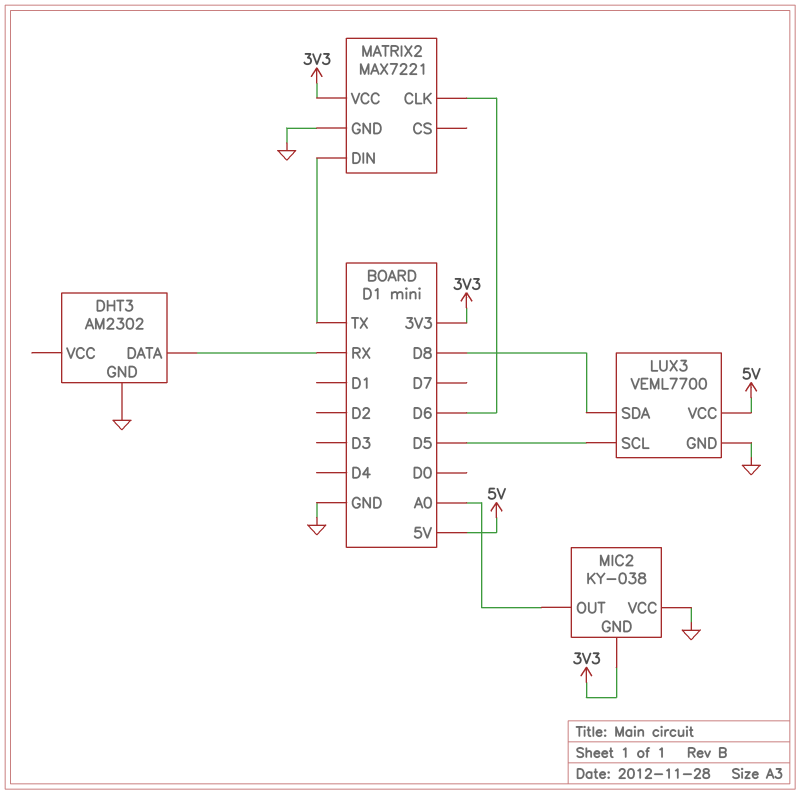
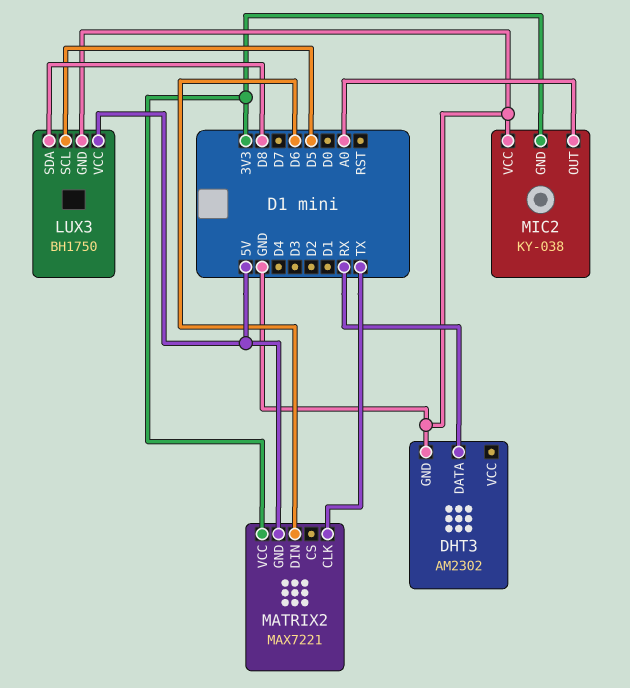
LUX3: VEML7700 -> BH1750
MATRIX2 pin CLK: D6 -> TX
MATRIX2 pin DIN: TX -> D6
MATRIX2 pin GND: GND -> 5V

